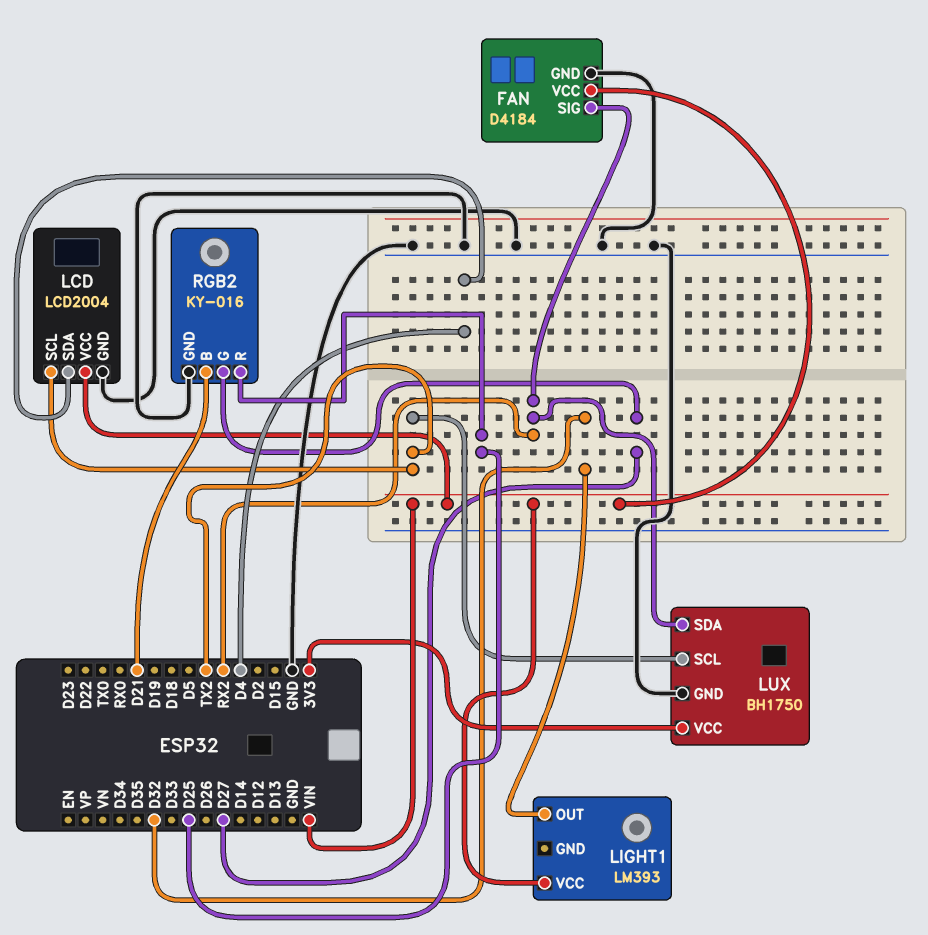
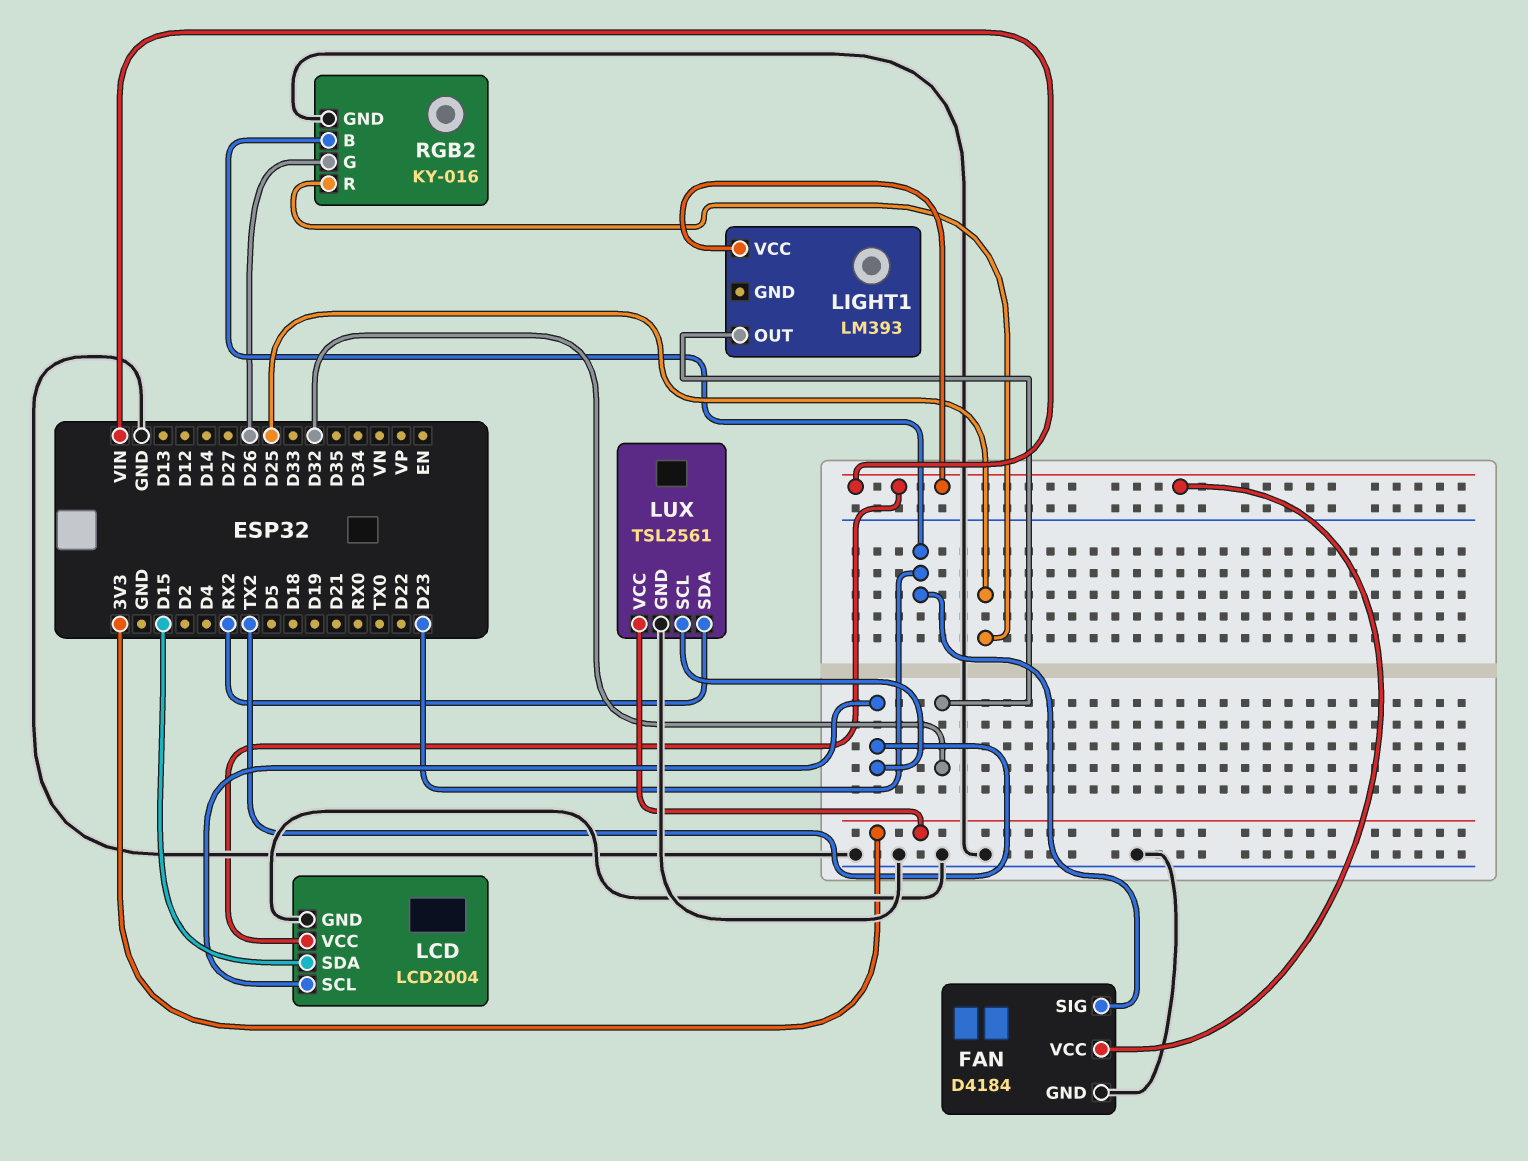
FAN pin SIG: RX2 -> D23
LCD pin SDA: D4 -> D15
LUX: BH1750 -> TSL2561
RGB2 pin B: D21 -> D23
RGB2 pin G: D27 -> D26

